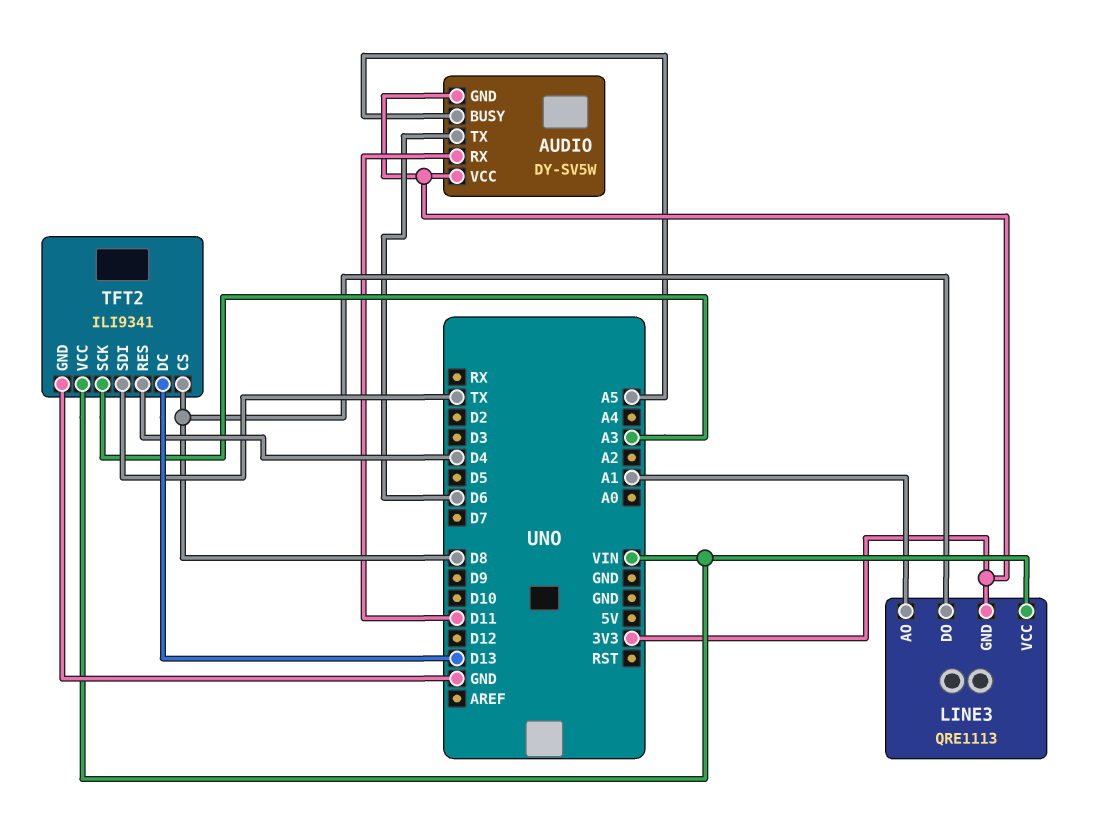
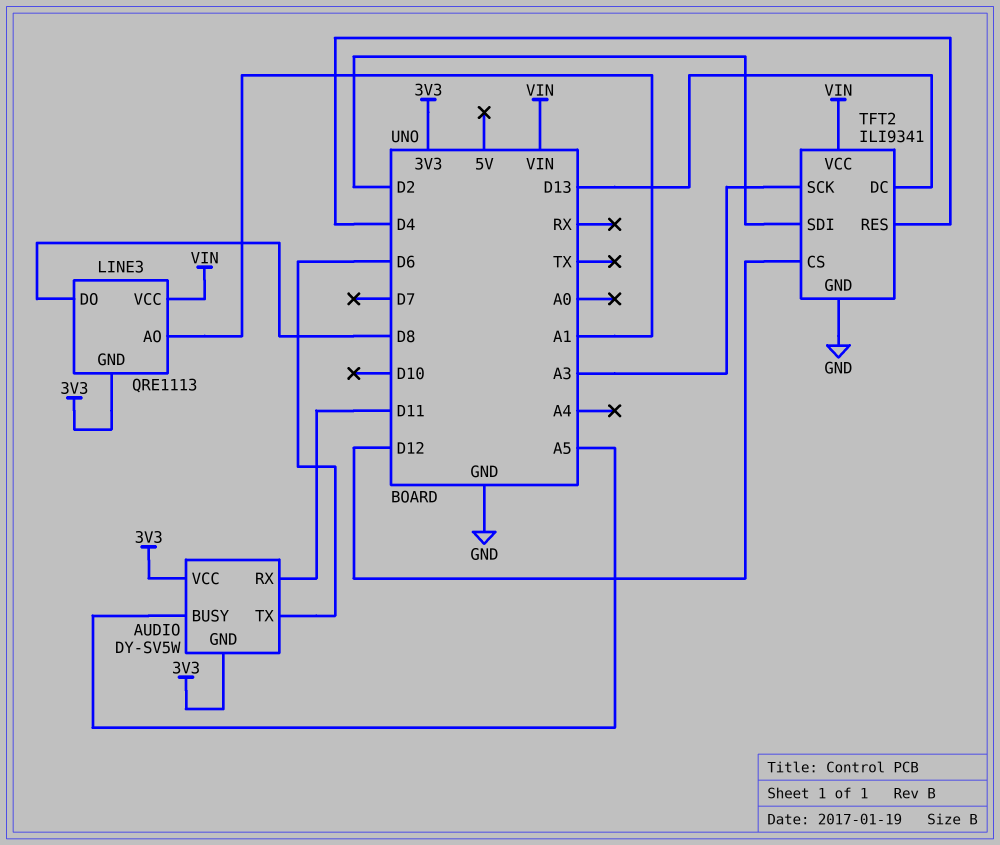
TFT2 pin CS: D8 -> D12
TFT2 pin SDI: TX -> D2

